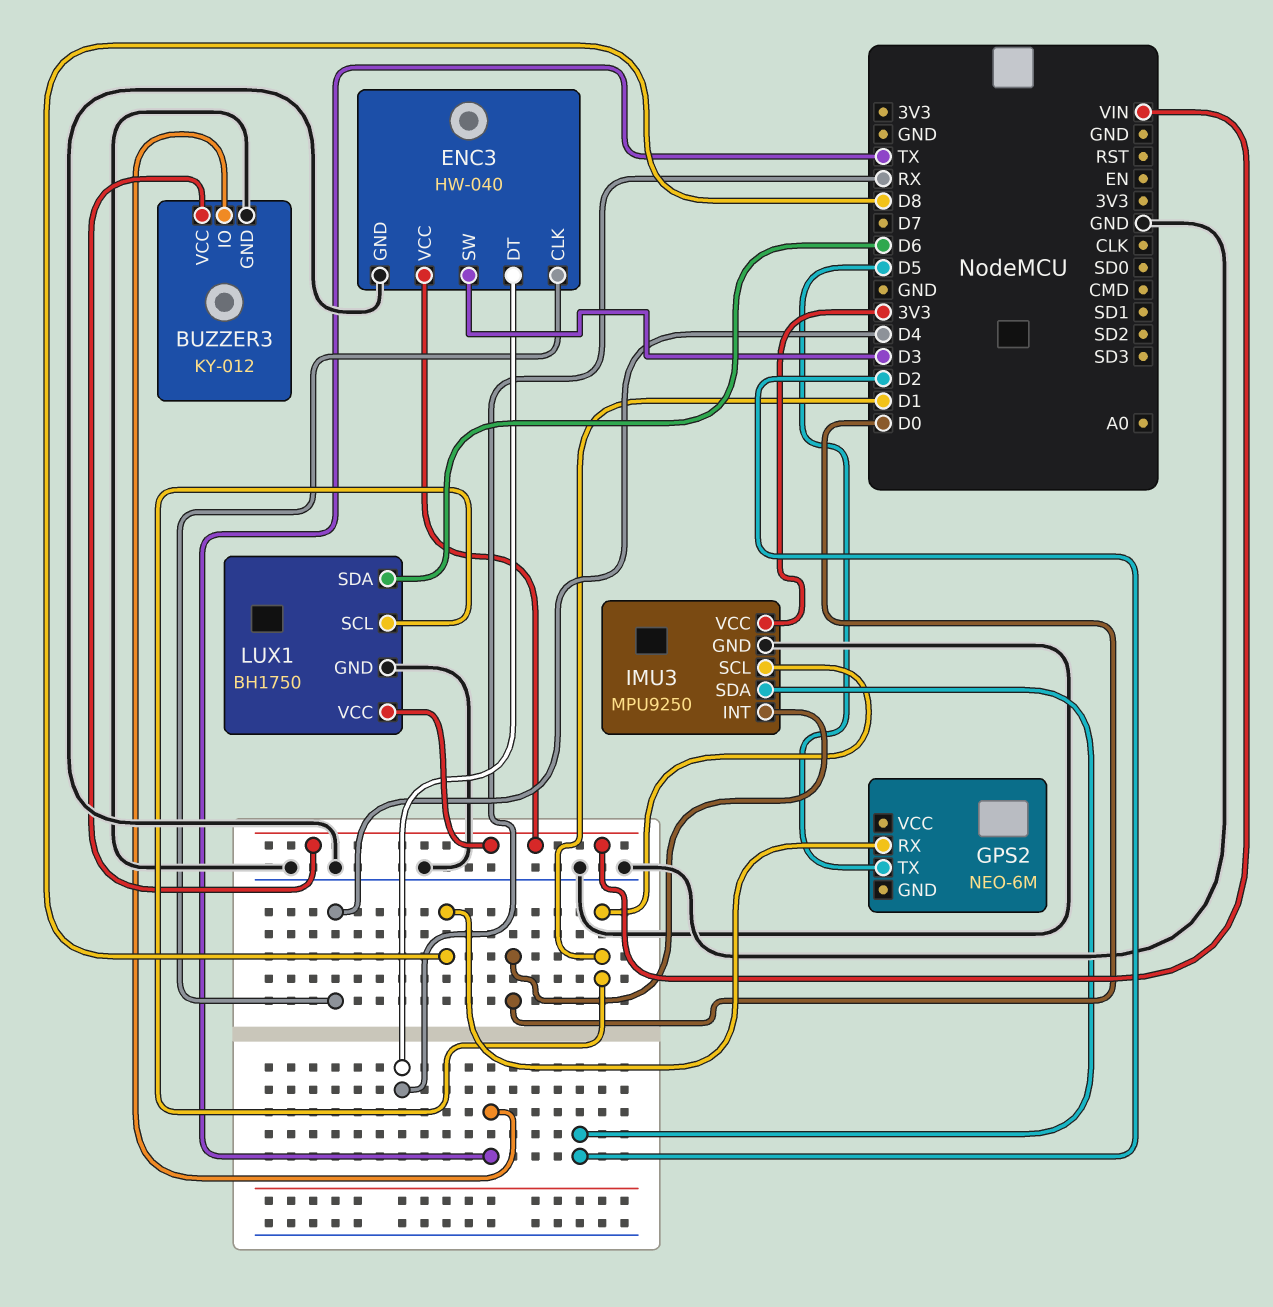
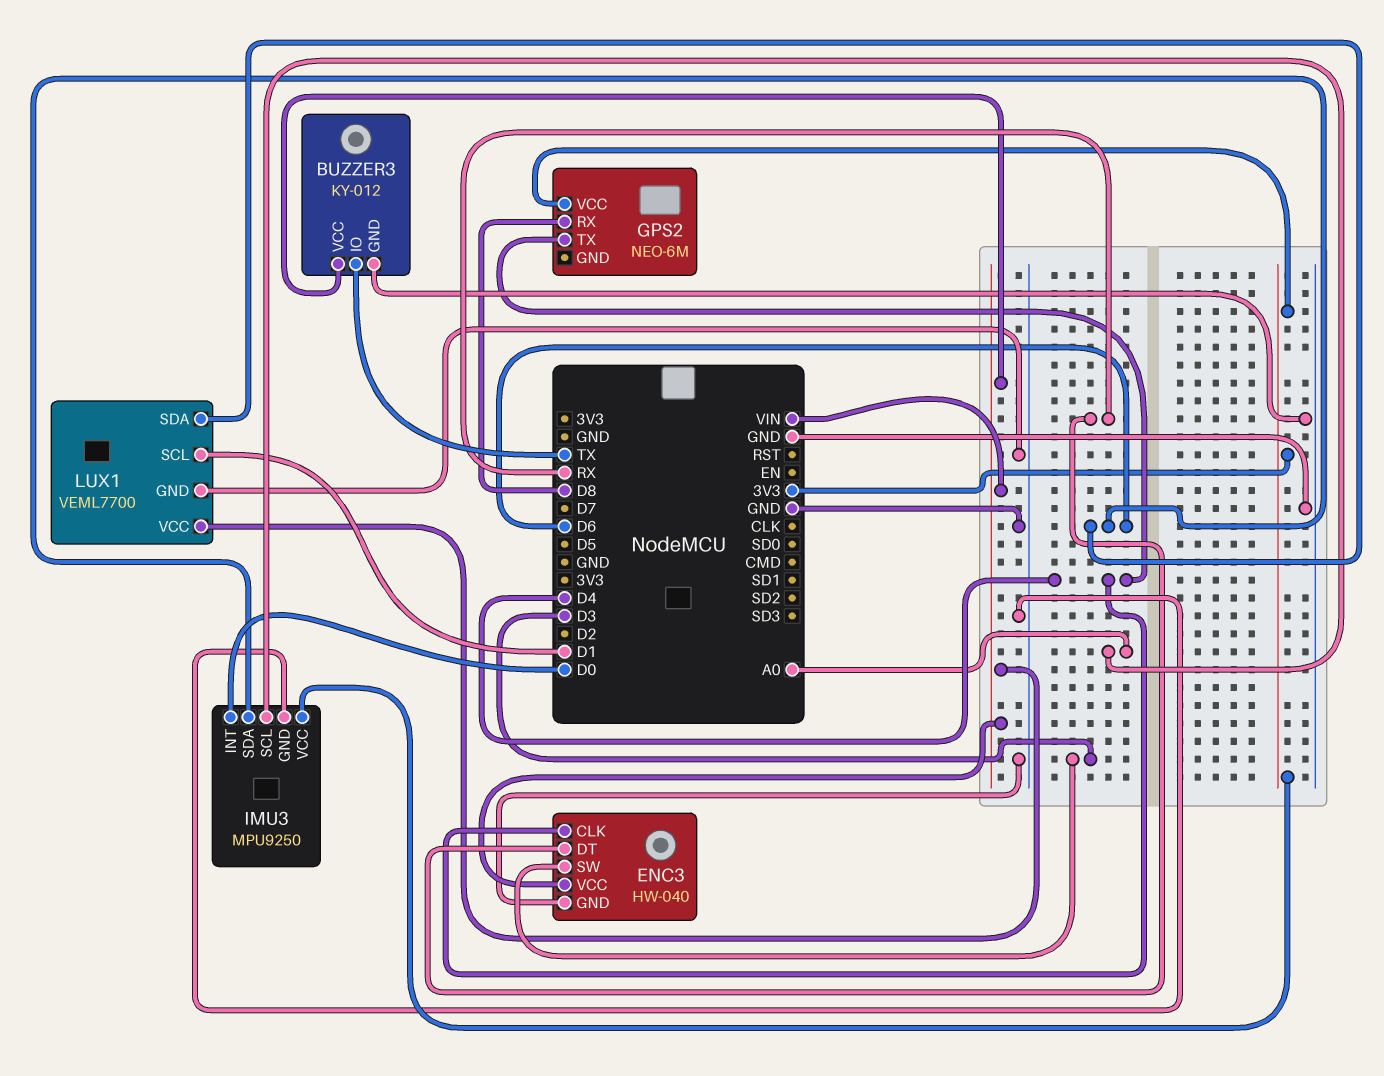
GPS2 pin TX: D5 -> D4
GPS2 pin VCC: none -> 3V3
IMU3 pin SCL: D1 -> A0
IMU3 pin SDA: D2 -> D6
LUX1: BH1750 -> VEML7700

